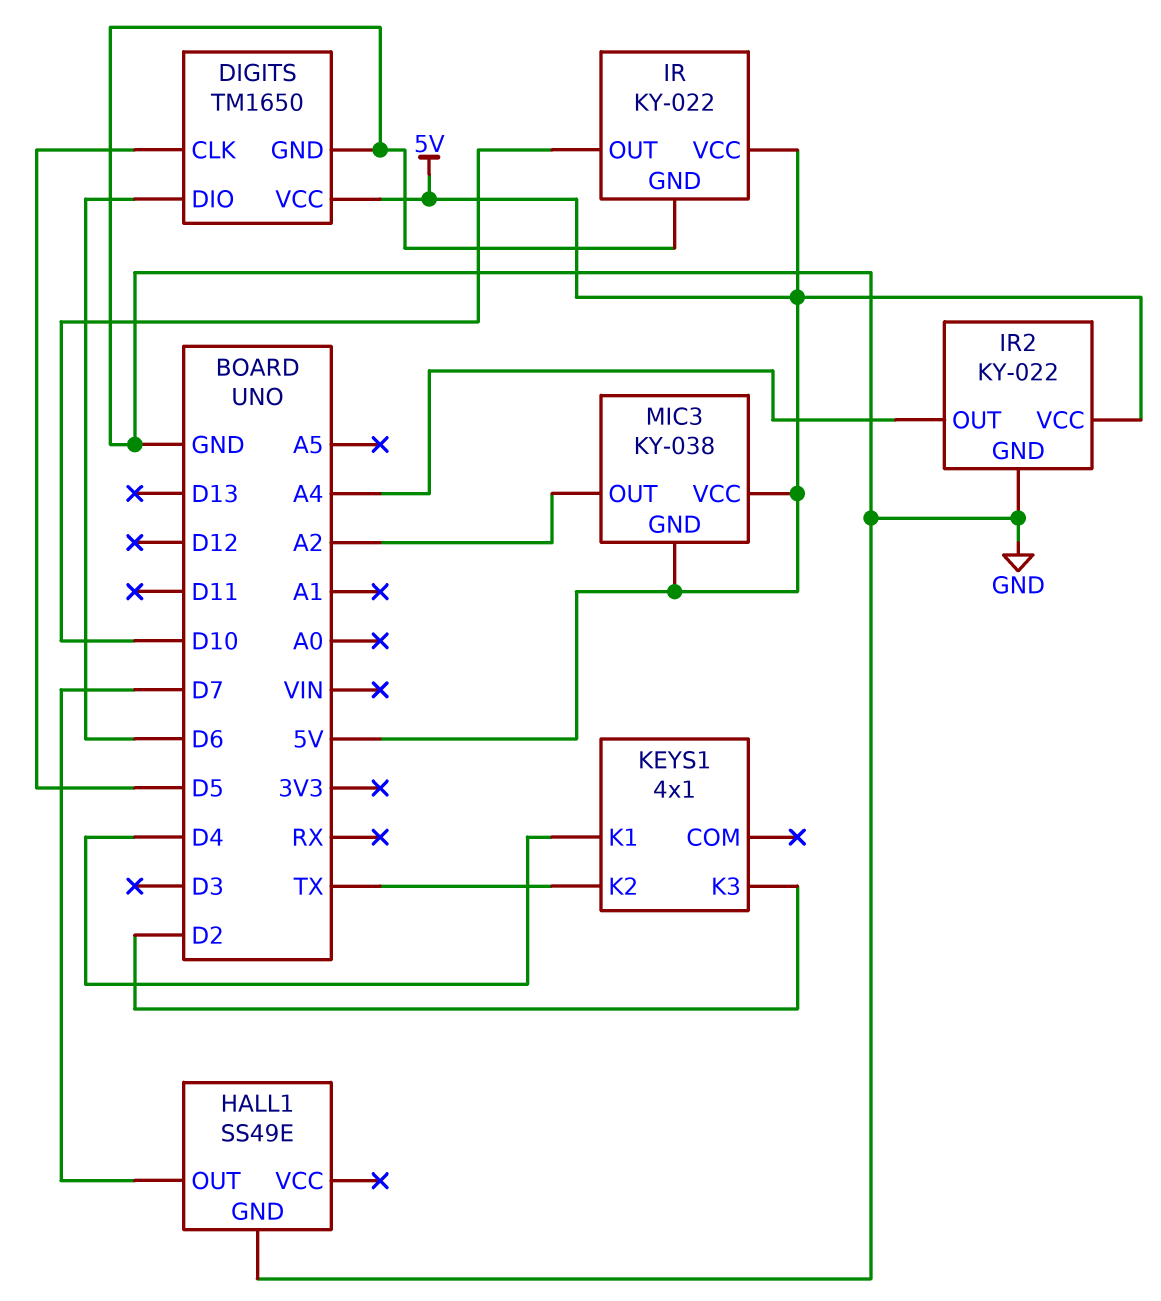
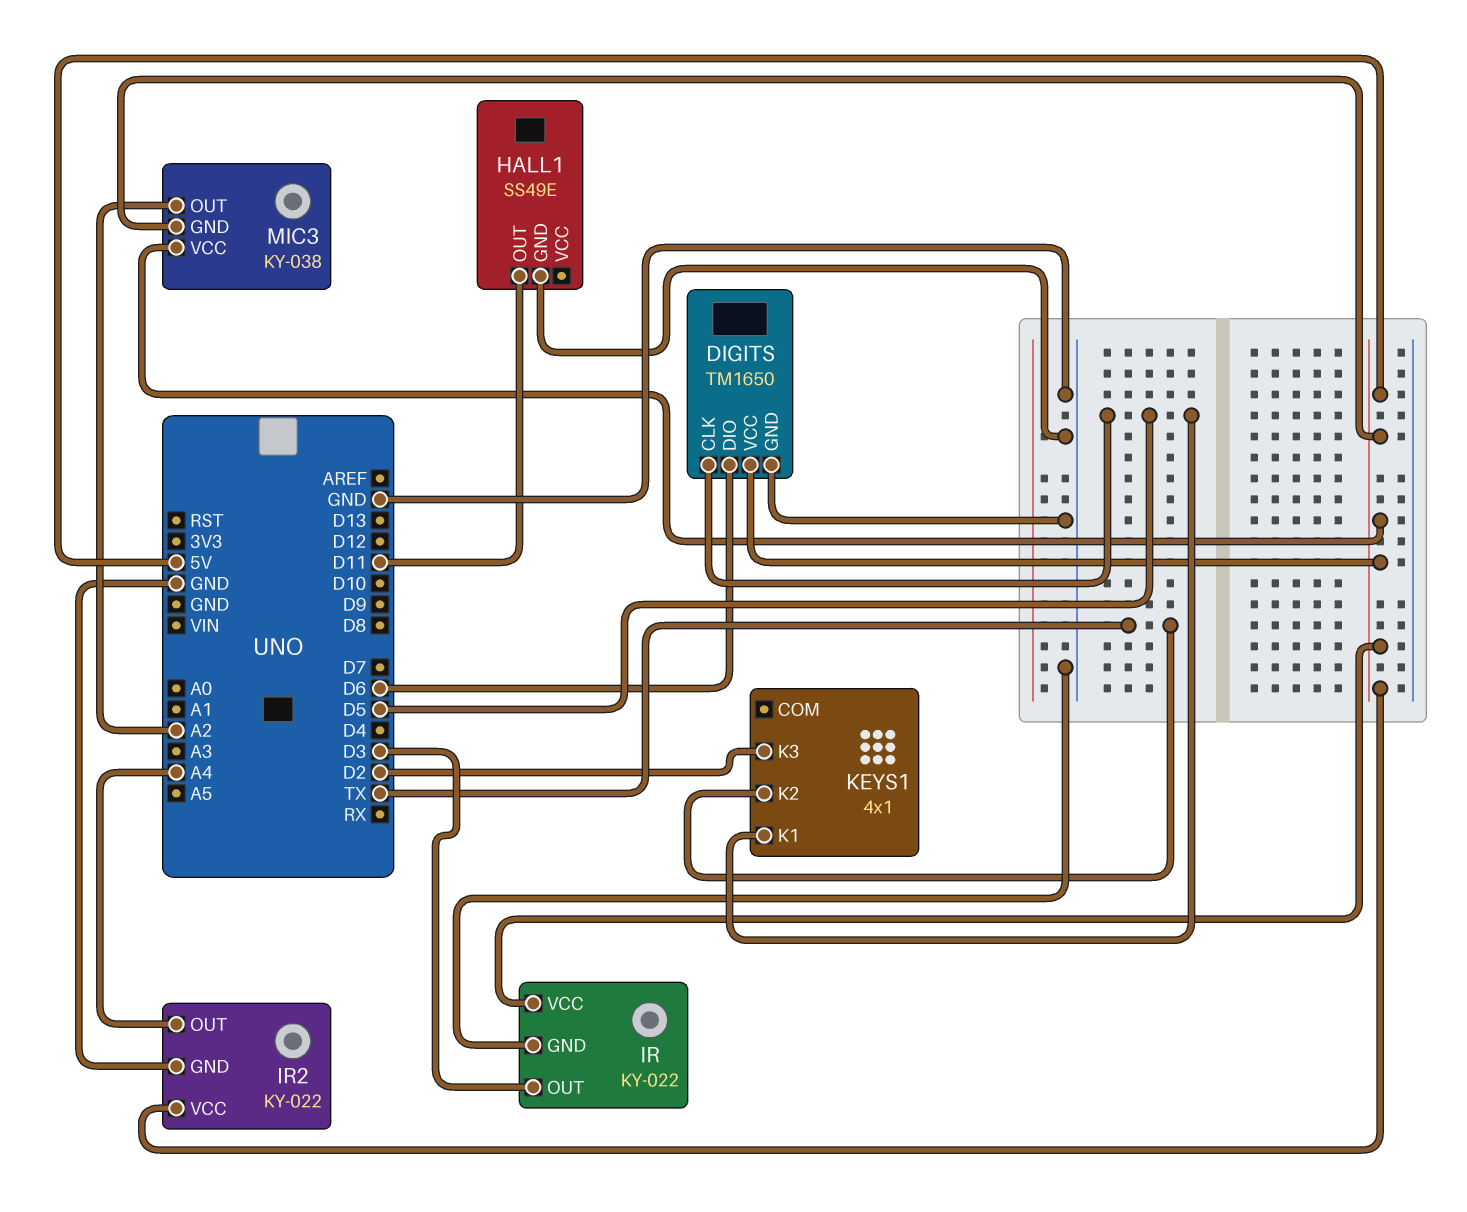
HALL1 pin OUT: D7 -> D11
IR pin OUT: D10 -> D3
KEYS1 pin K1: D4 -> D5

